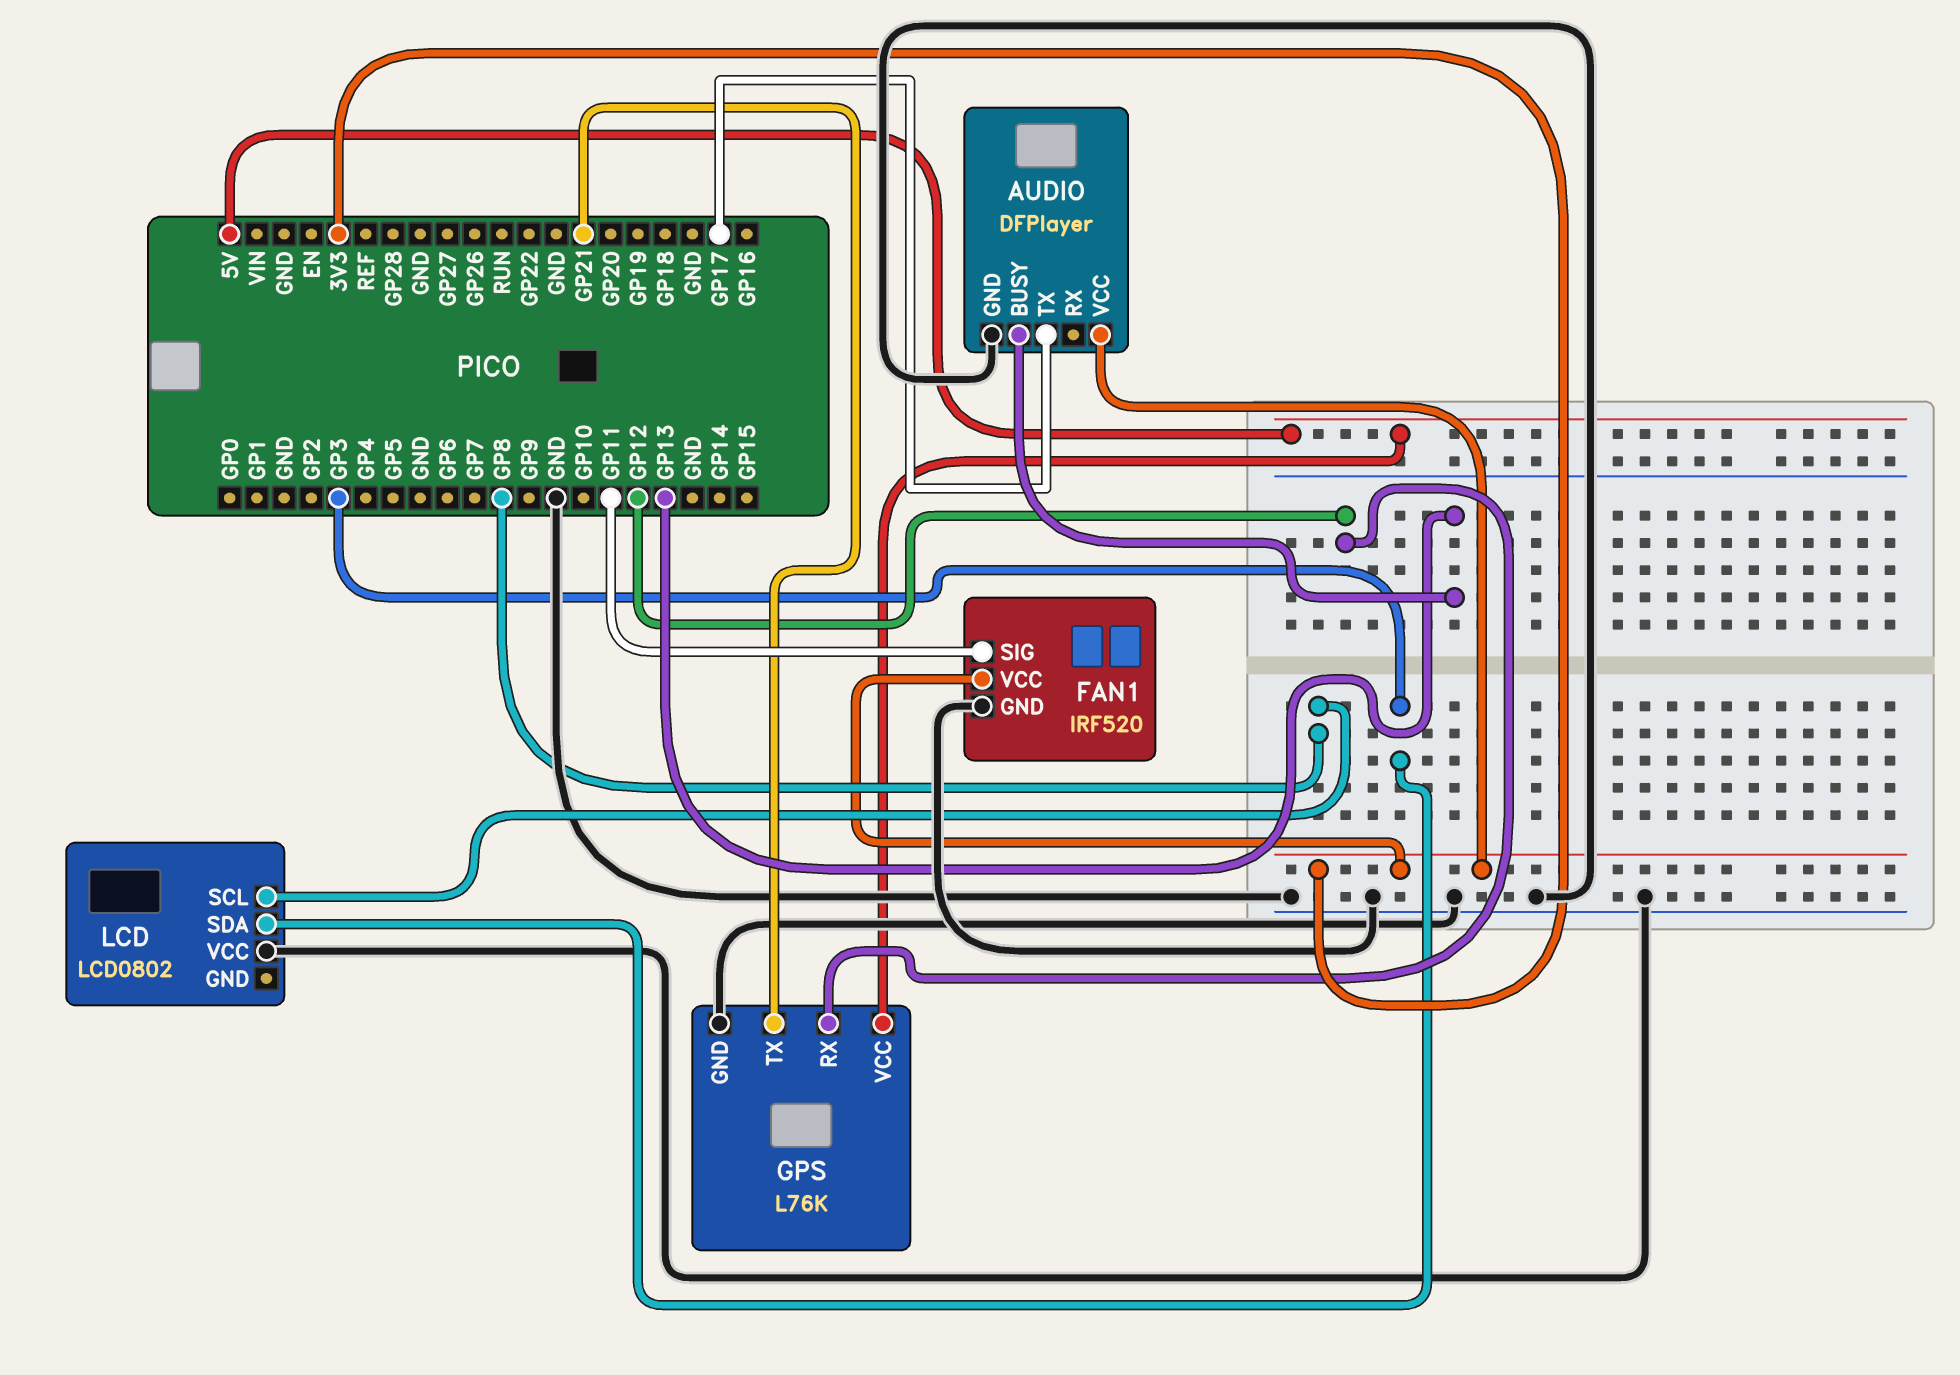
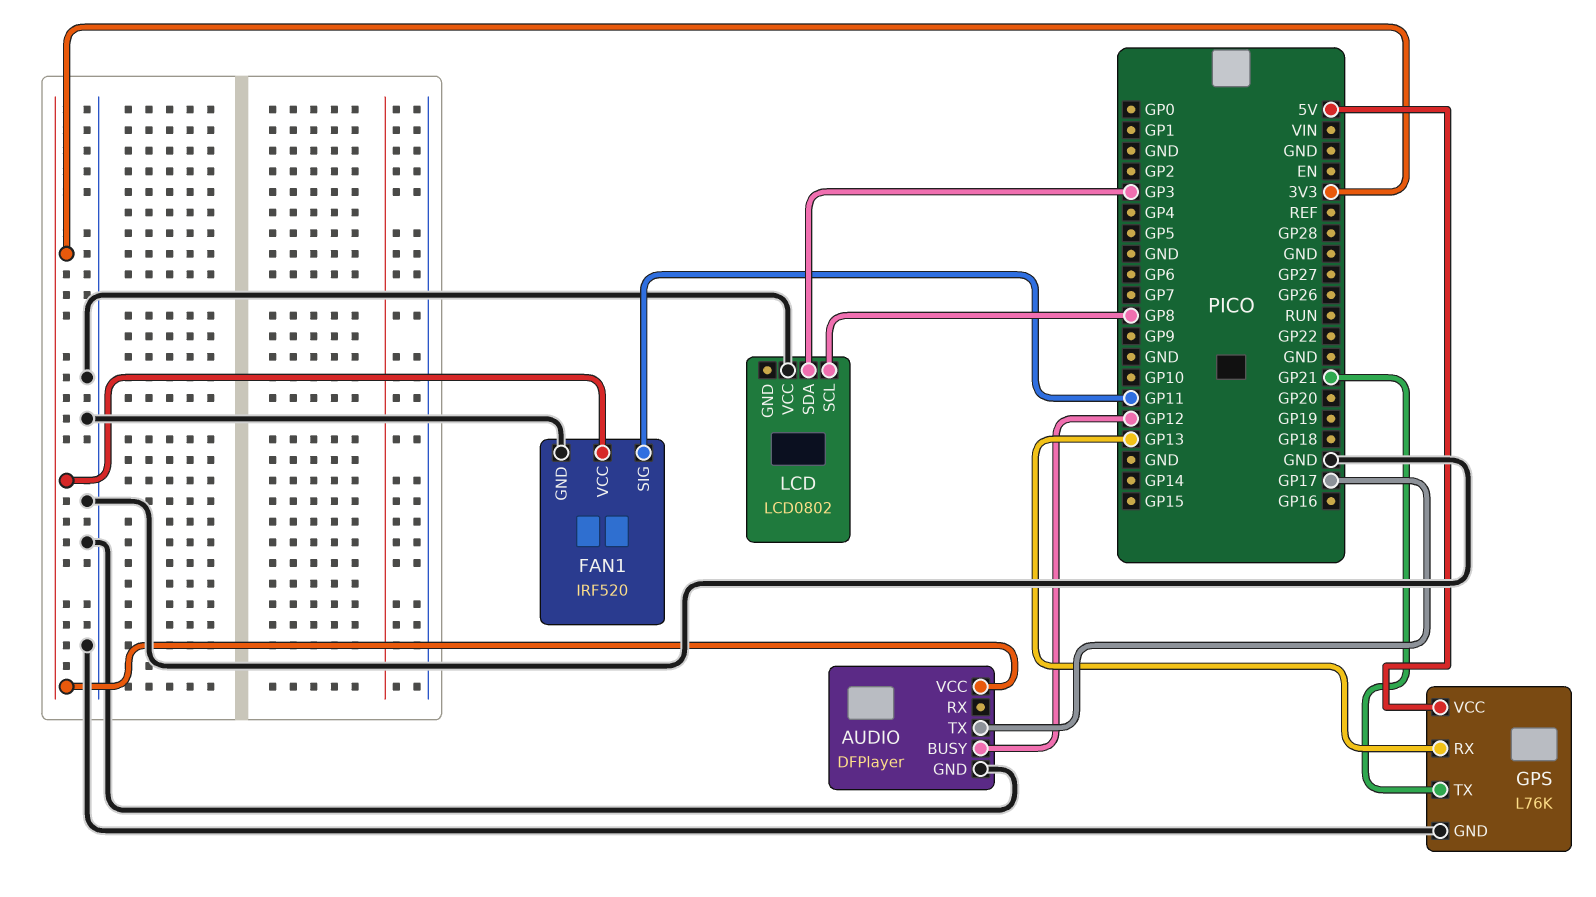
AUDIO pin BUSY: GP13 -> GP12
GPS pin RX: GP12 -> GP13

